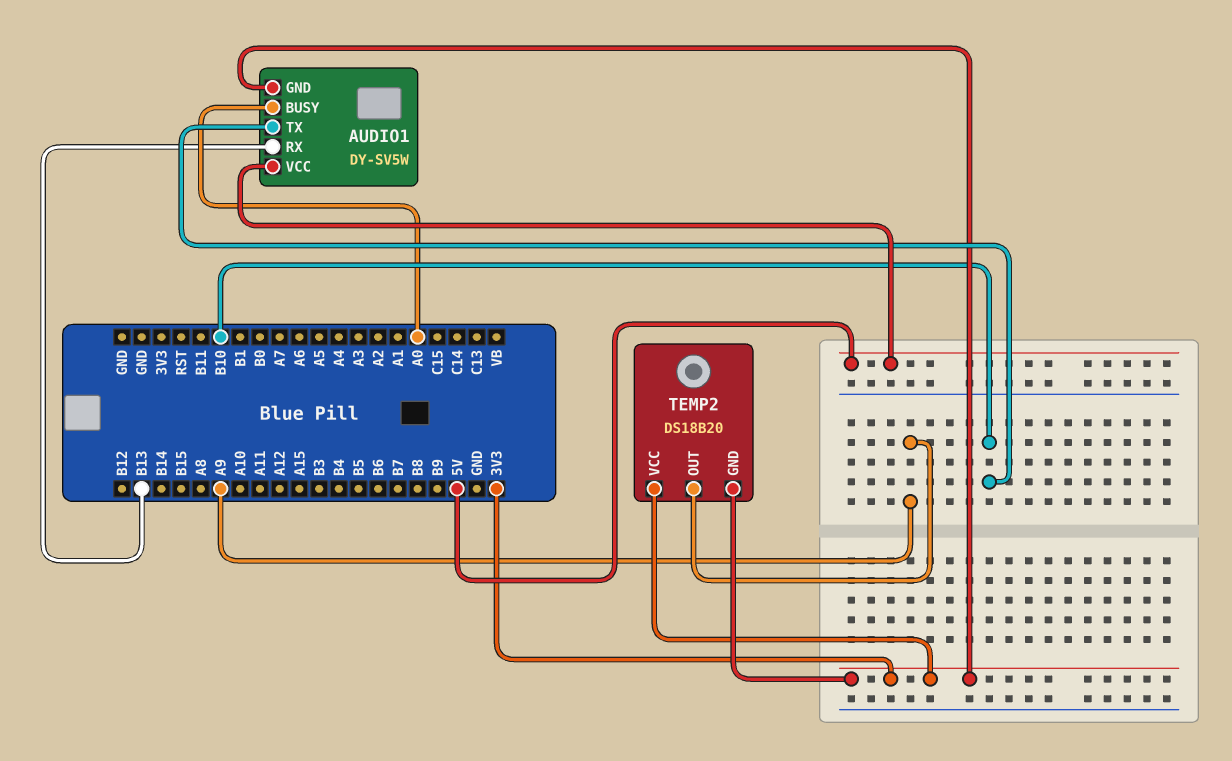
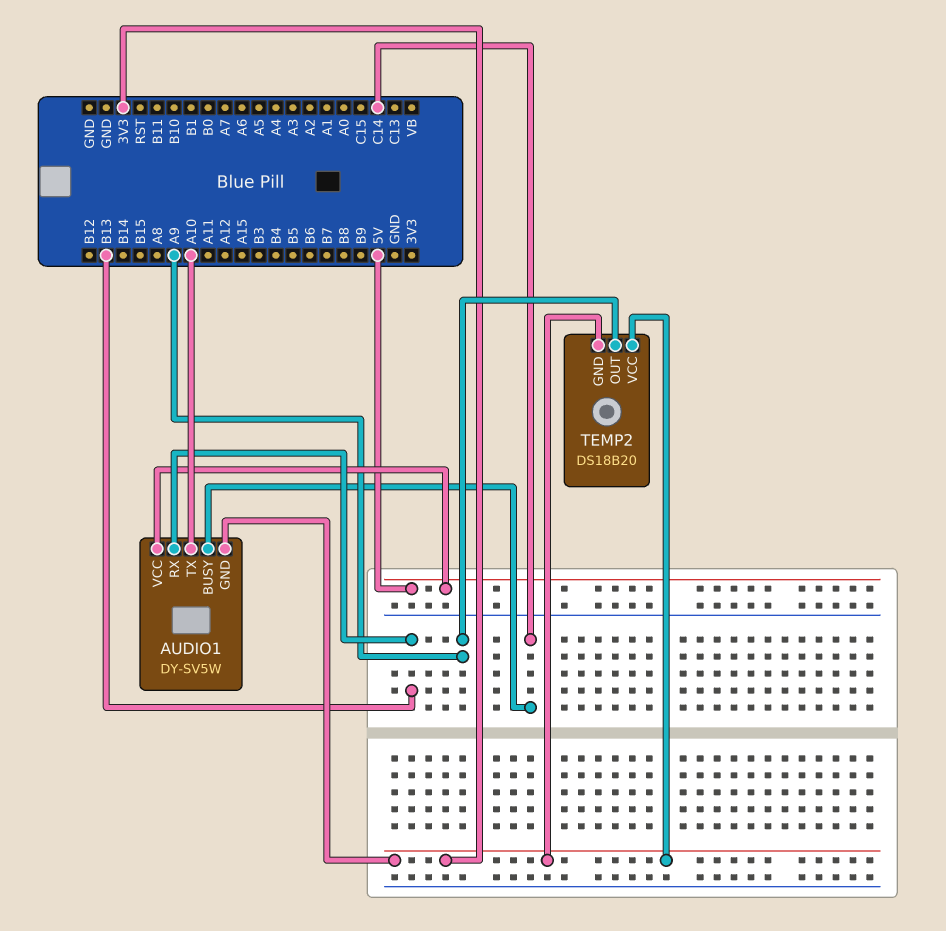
AUDIO1 pin BUSY: A0 -> C14
AUDIO1 pin TX: B10 -> A10

